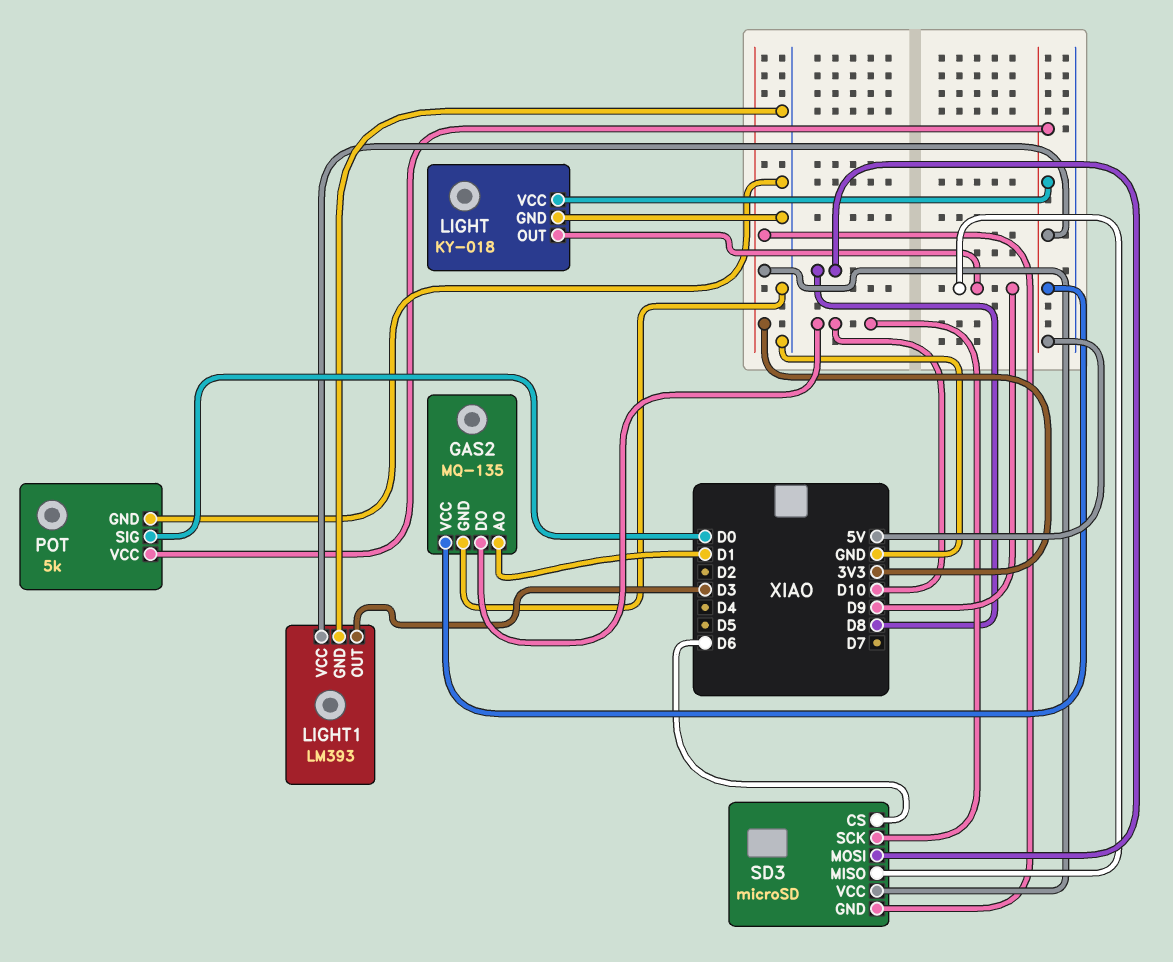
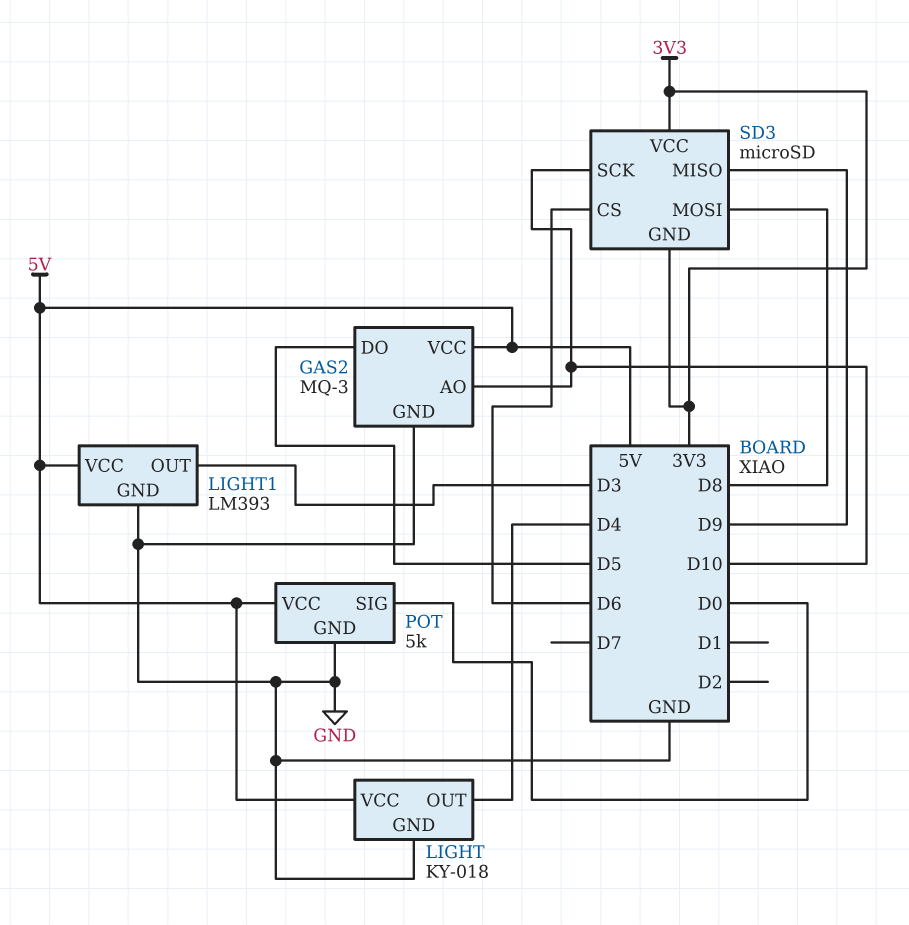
GAS2: MQ-135 -> MQ-3
GAS2 pin AO: D1 -> D10
GAS2 pin DO: D10 -> D5
LIGHT pin OUT: D9 -> D4

